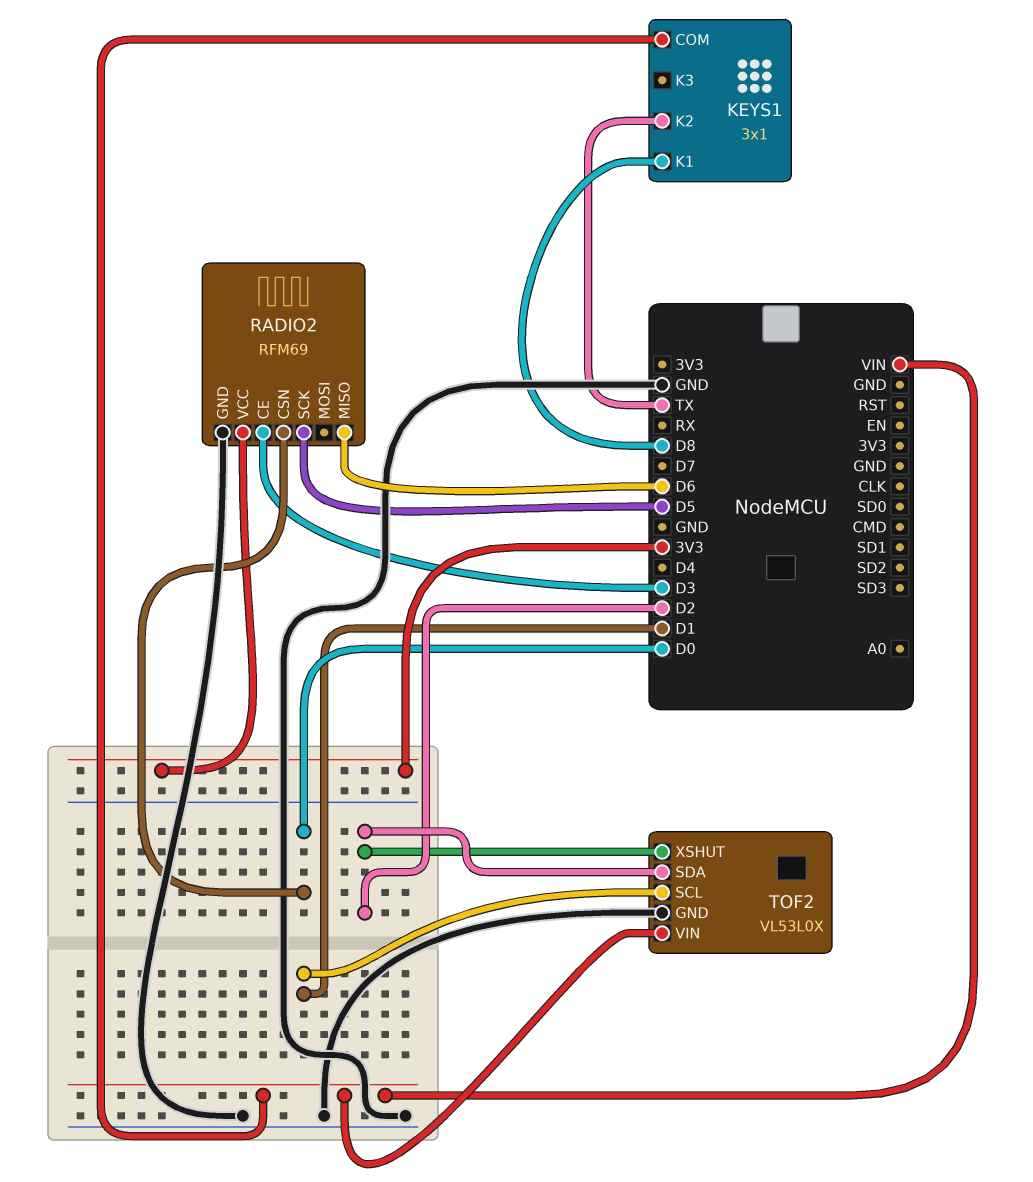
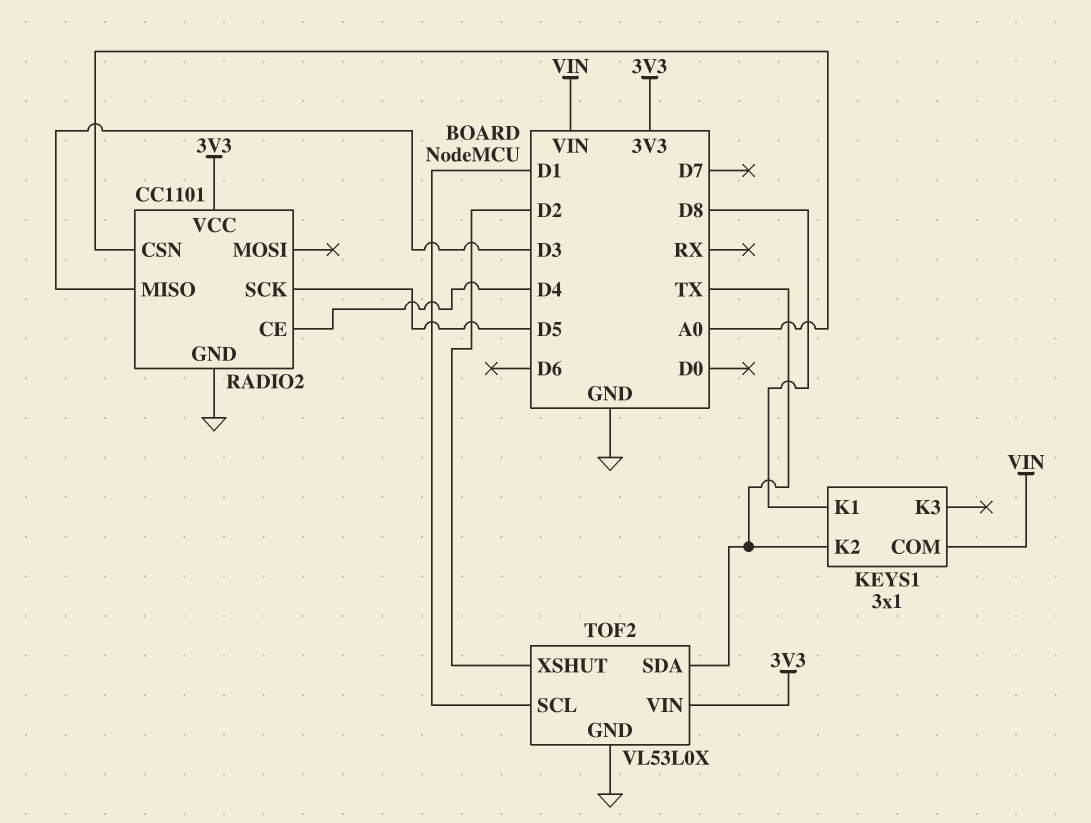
RADIO2: RFM69 -> CC1101
RADIO2 pin CE: D3 -> D4
RADIO2 pin CSN: D0 -> A0
RADIO2 pin MISO: D6 -> D3
TOF2 pin SDA: D2 -> TX
TOF2 pin VIN: VIN -> 3V3

